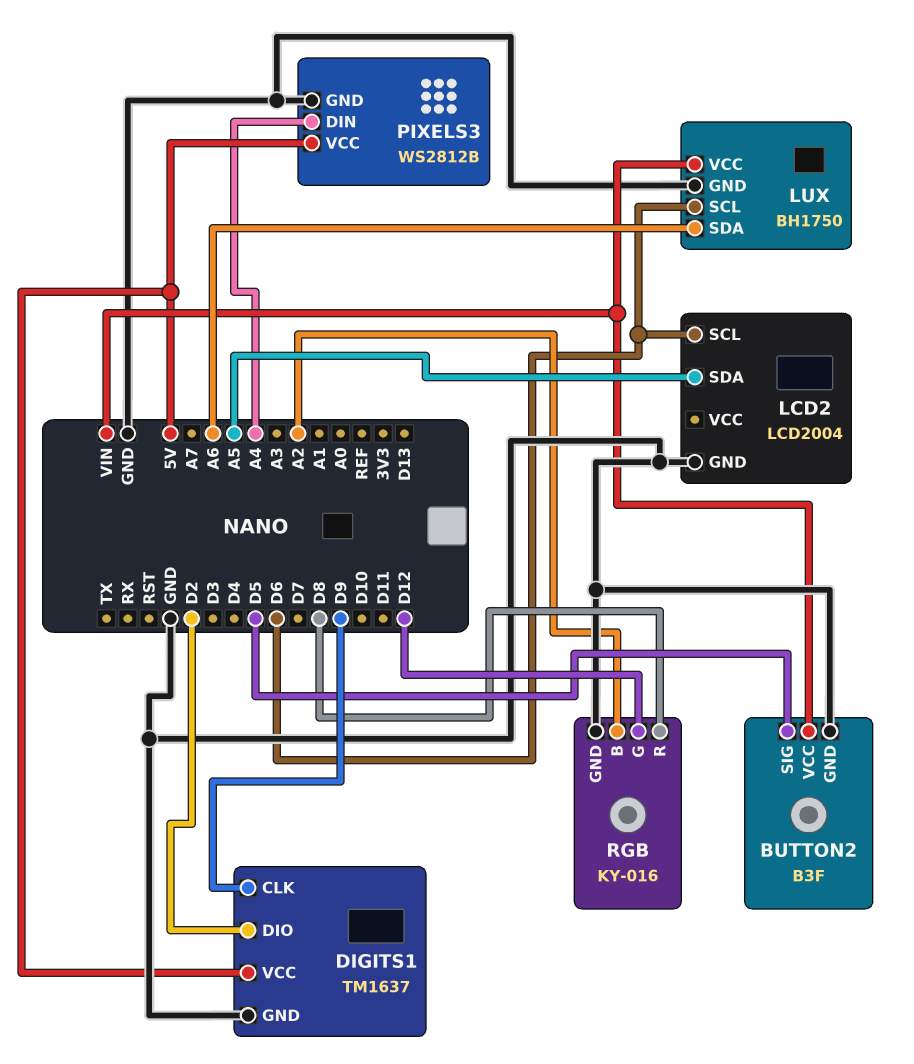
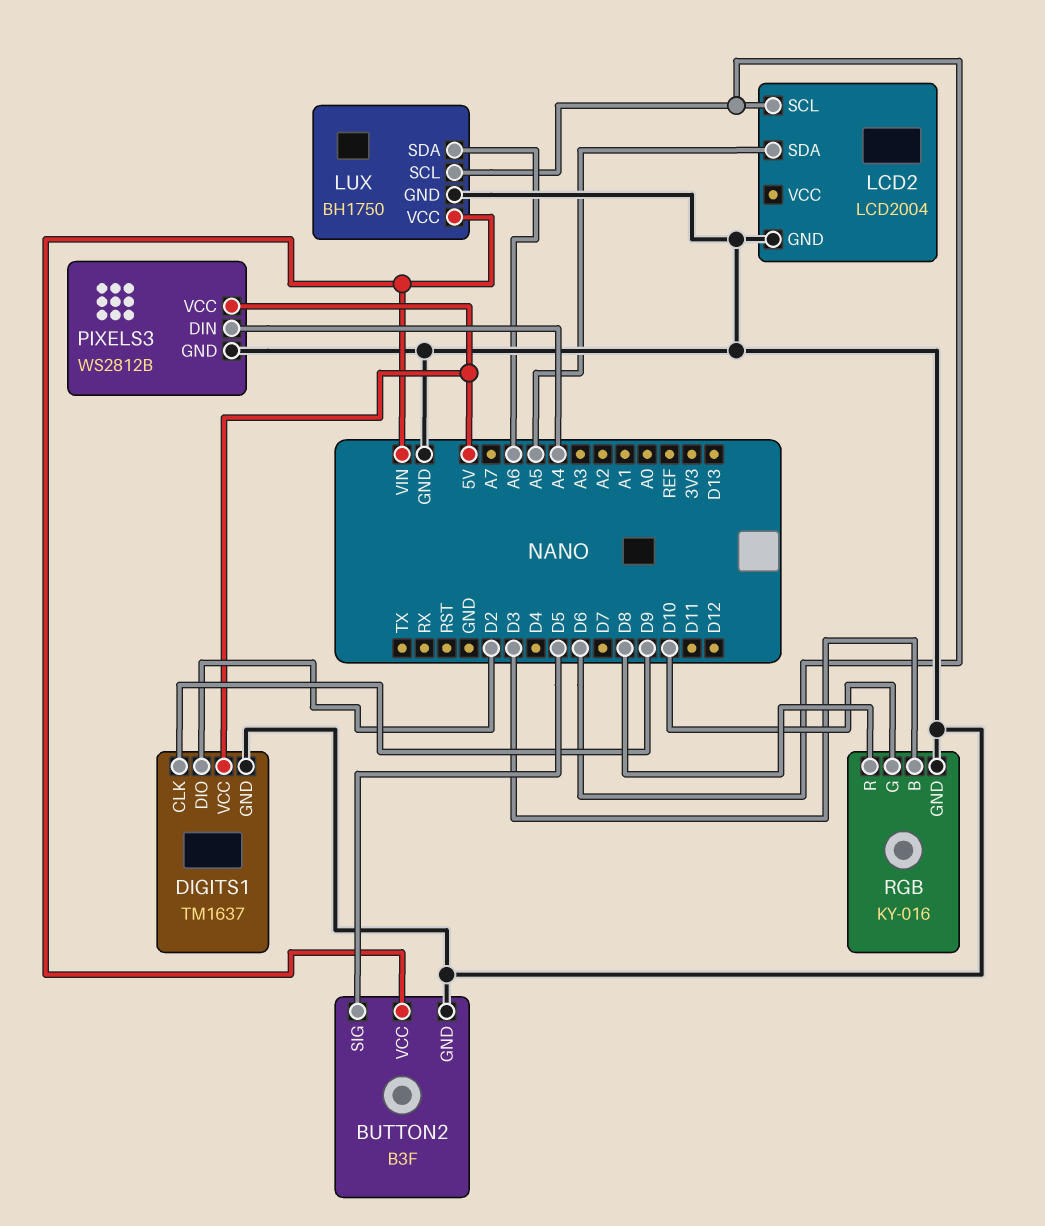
RGB pin B: A2 -> D3
RGB pin G: D12 -> D10

